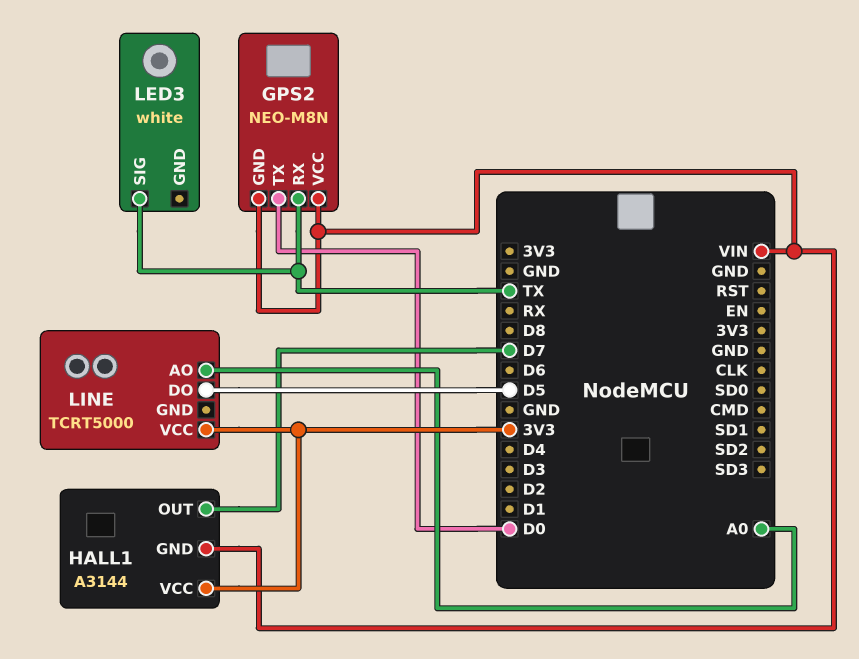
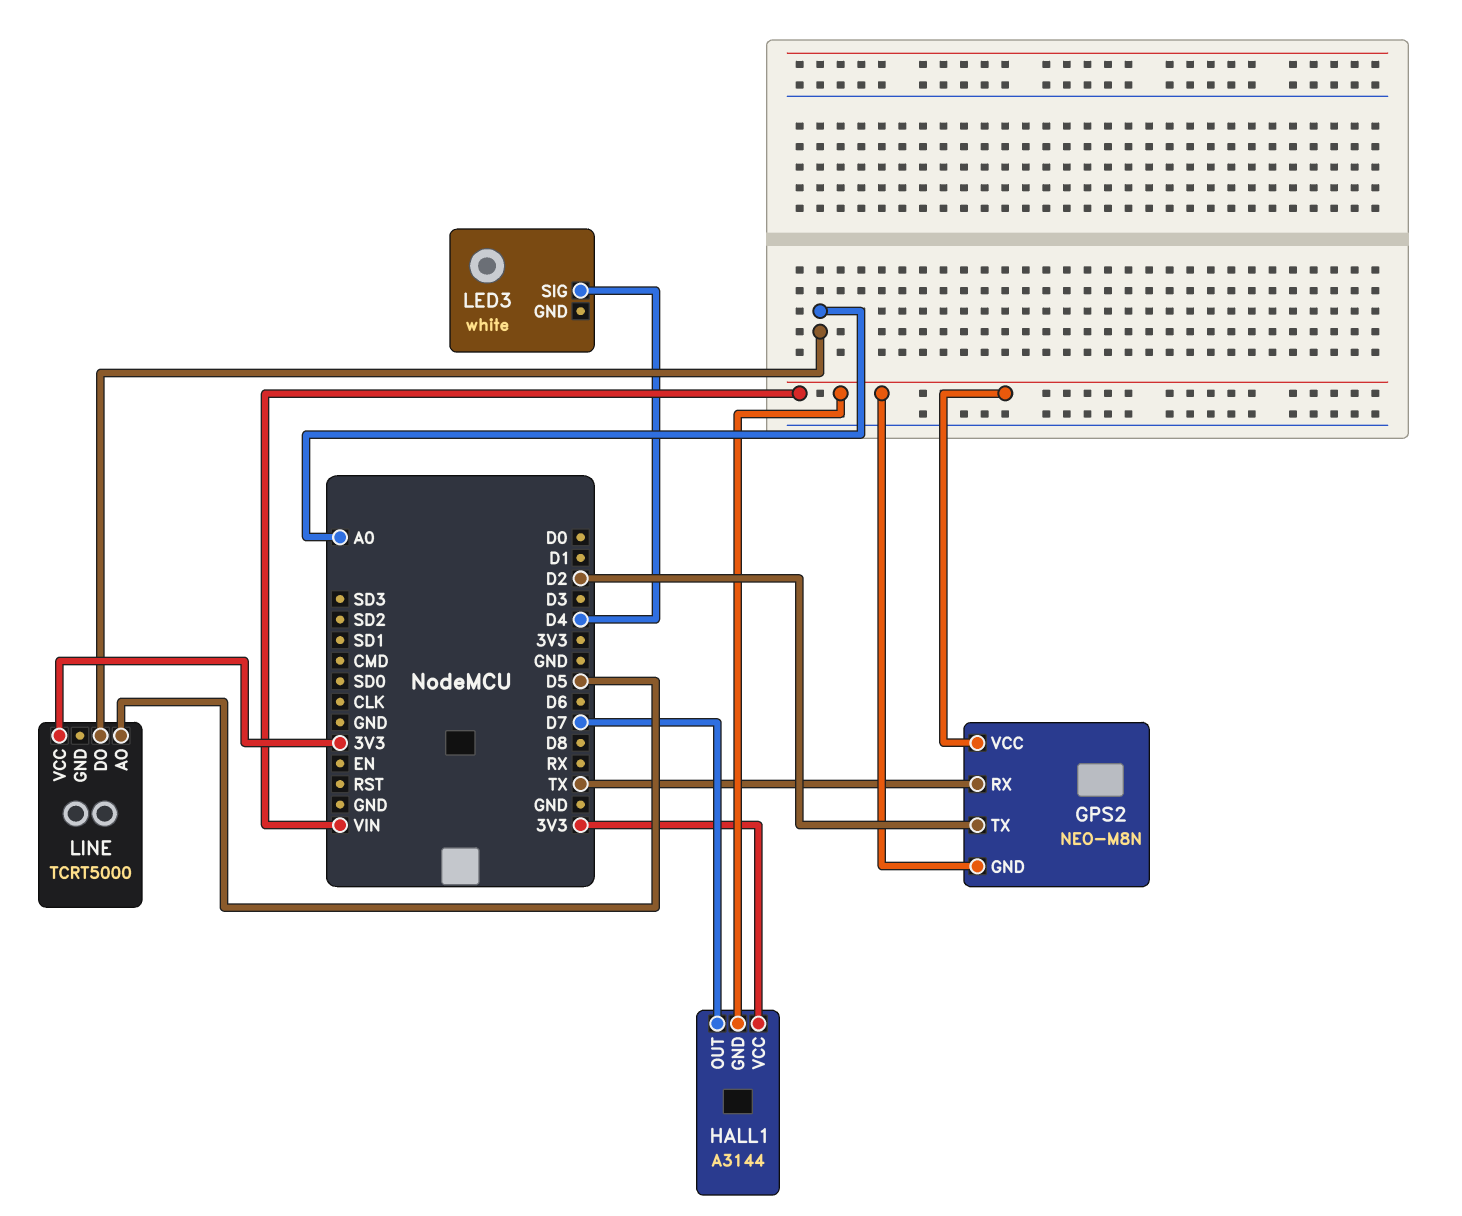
GPS2 pin TX: D0 -> D2
LED3 pin SIG: TX -> D4
LINE pin AO: A0 -> D5
LINE pin DO: D5 -> A0

